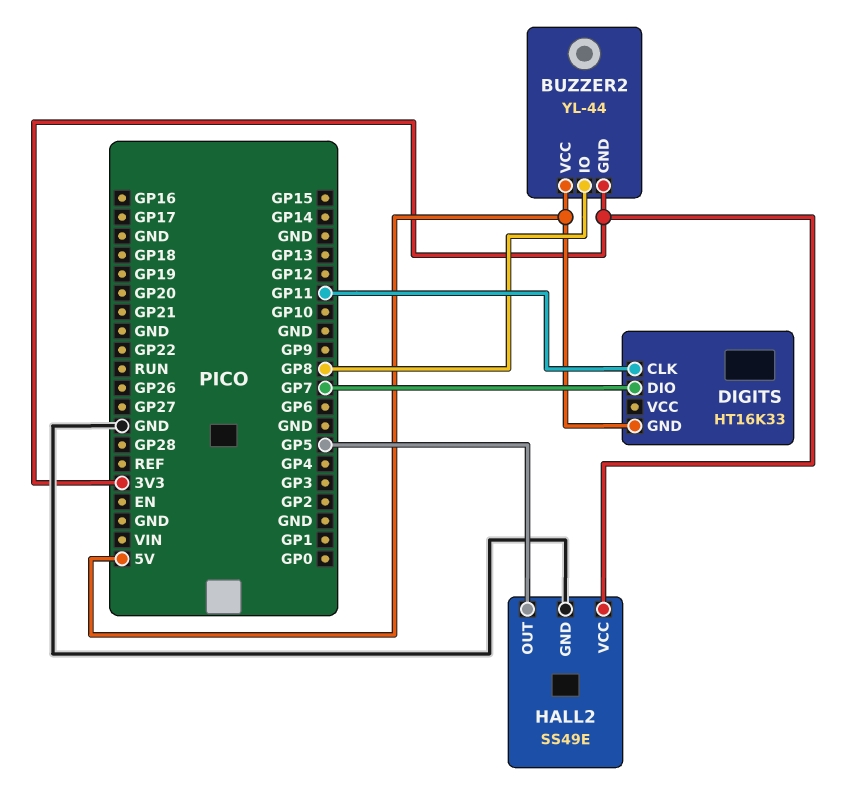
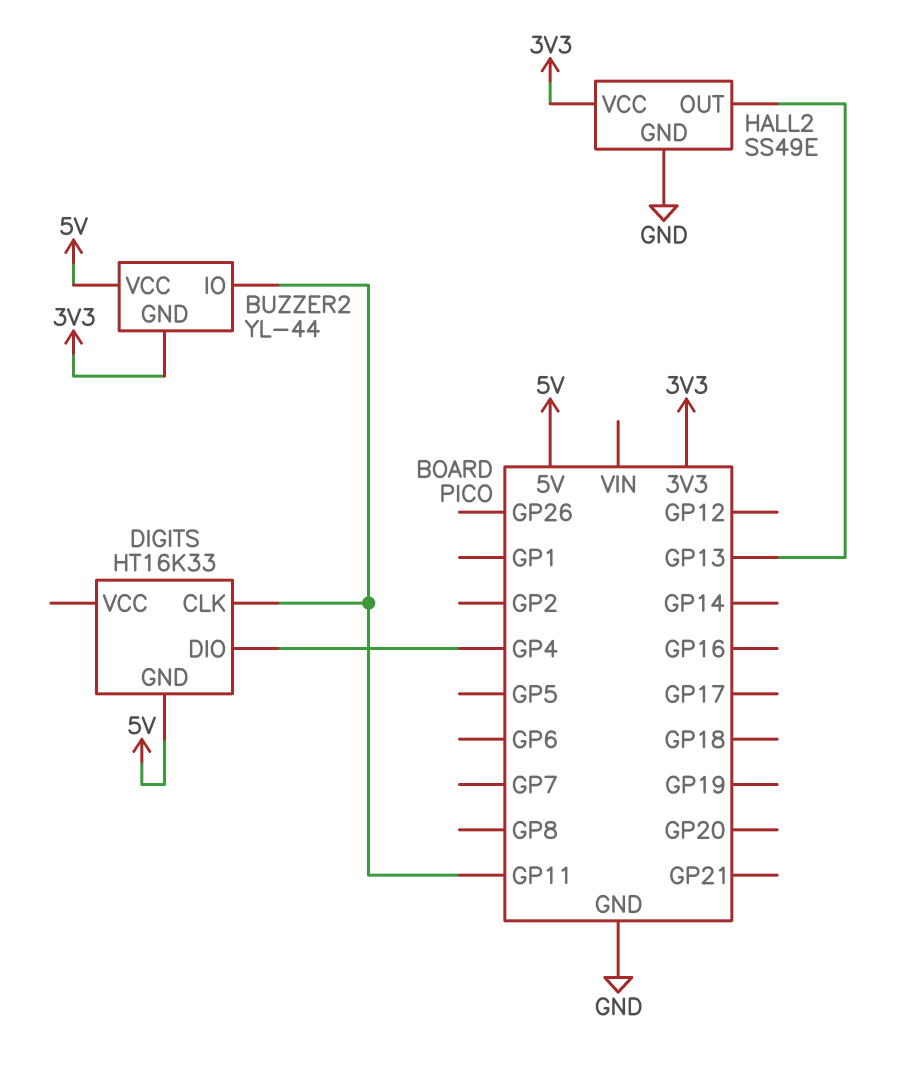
BUZZER2 pin IO: GP8 -> GP11
DIGITS pin DIO: GP7 -> GP4
HALL2 pin OUT: GP5 -> GP13

